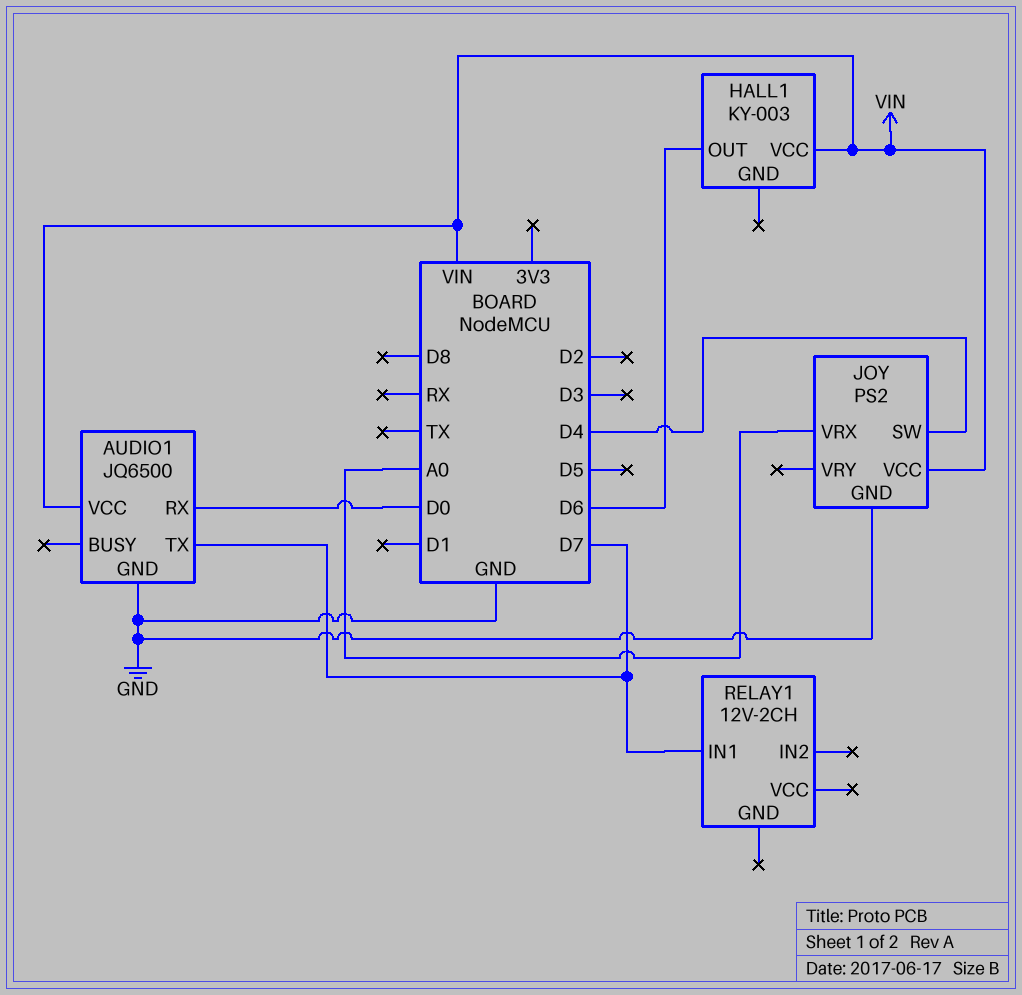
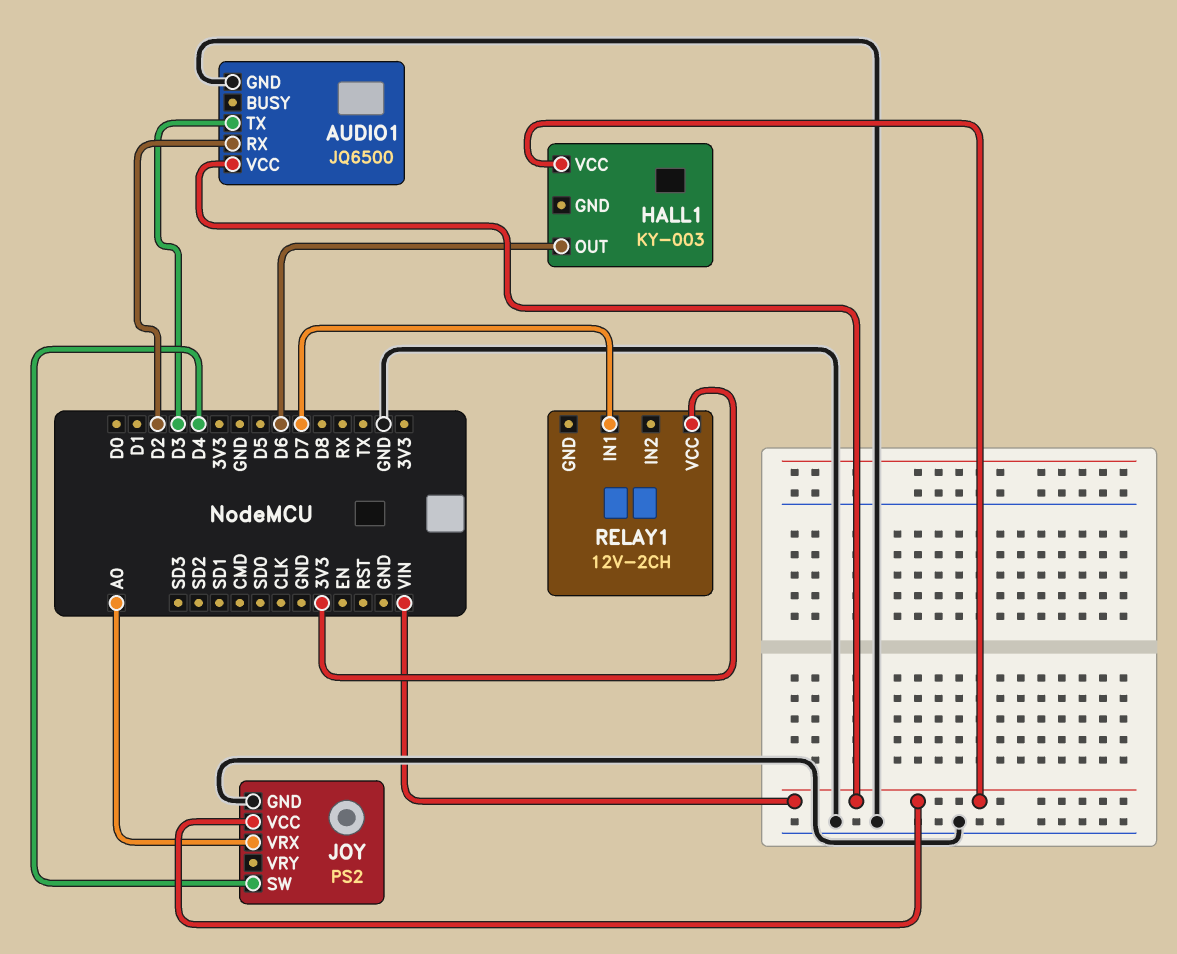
AUDIO1 pin RX: D0 -> D2
AUDIO1 pin TX: D7 -> D3
RELAY1 pin VCC: none -> 3V3

